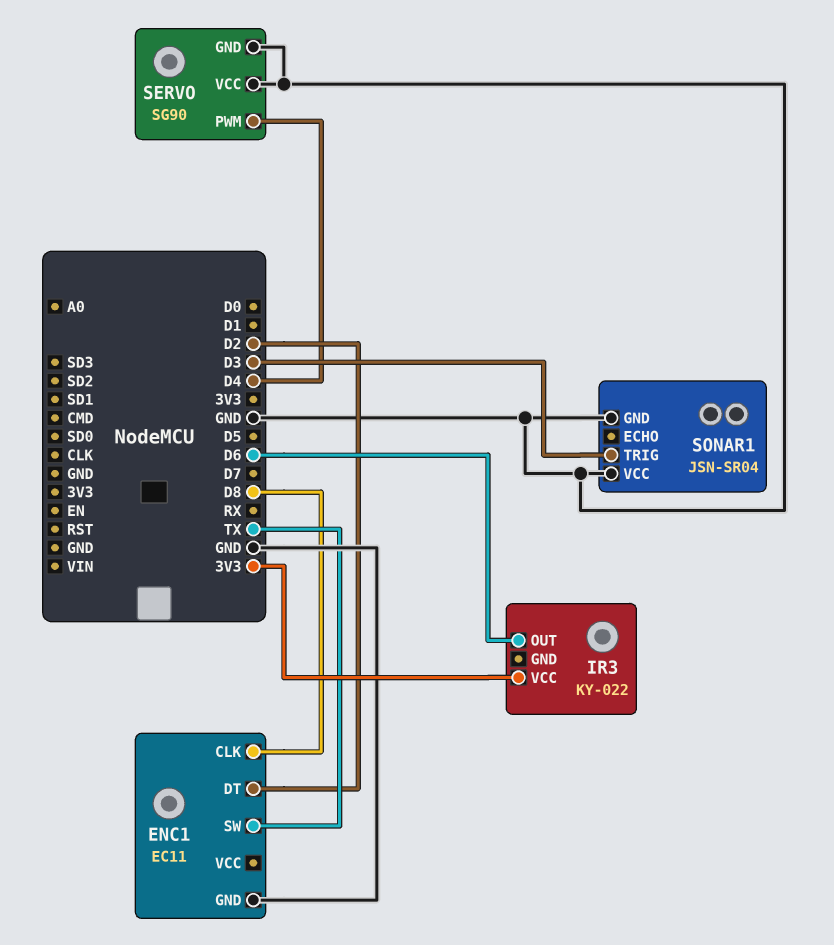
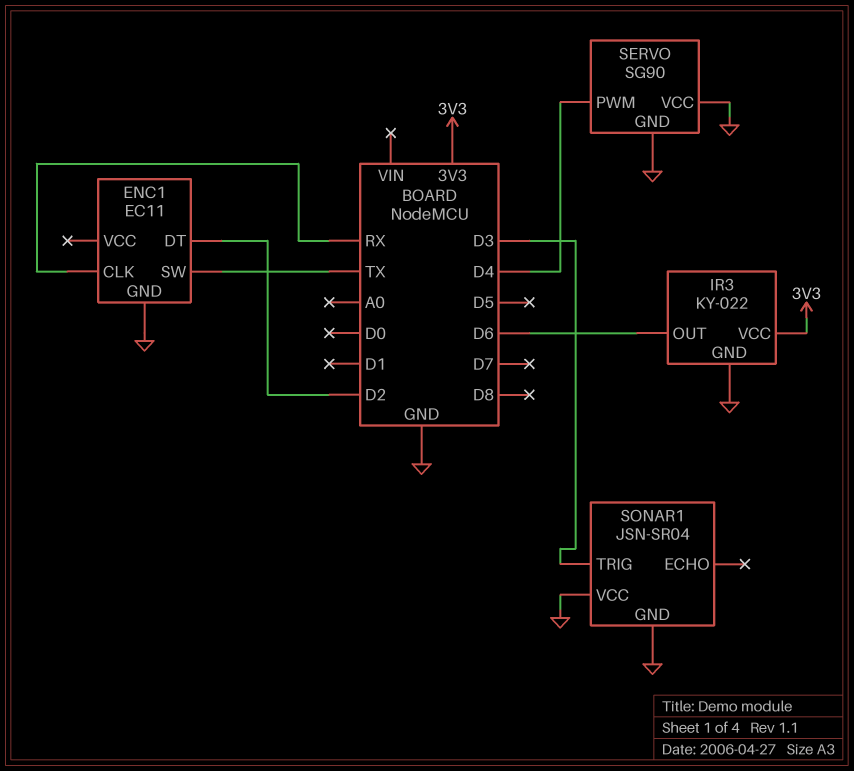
ENC1 pin CLK: D8 -> RX
IR3 pin GND: none -> GND

